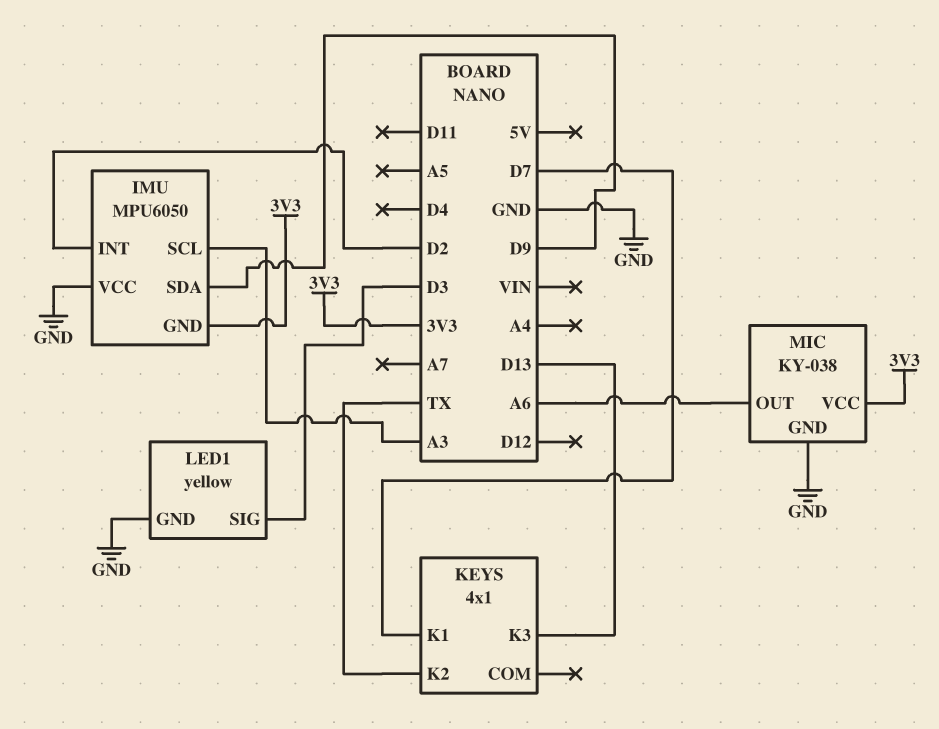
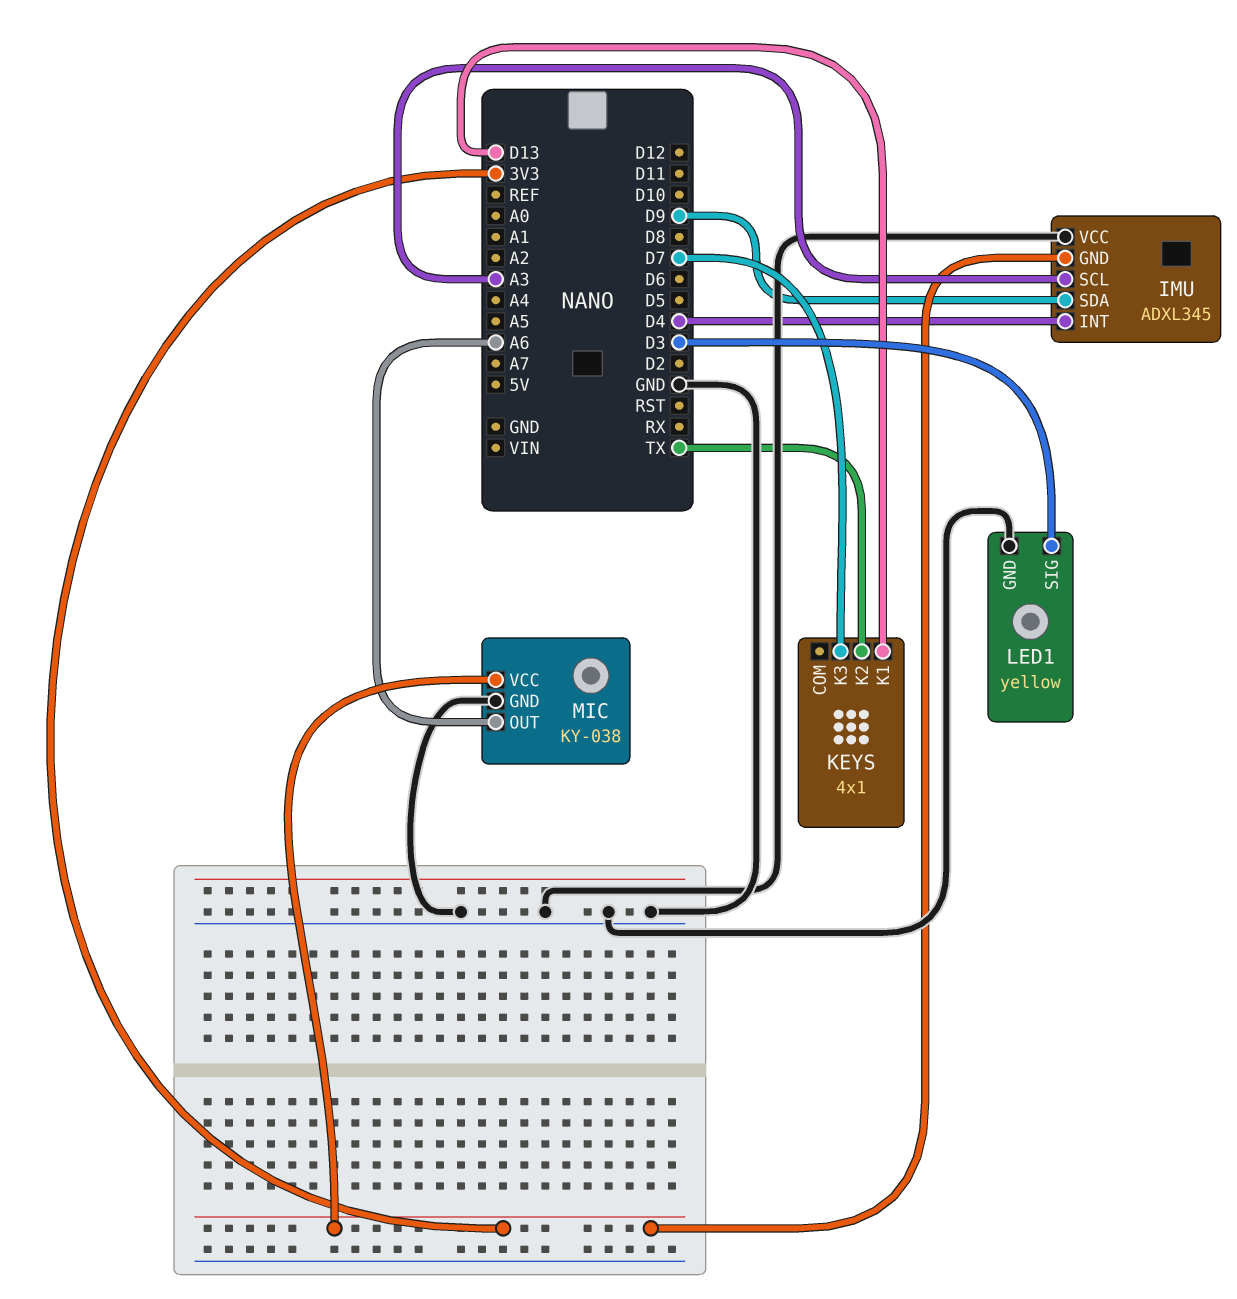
IMU: MPU6050 -> ADXL345
IMU pin INT: D2 -> D4
KEYS pin K1: D7 -> D13
KEYS pin K3: D13 -> D7

